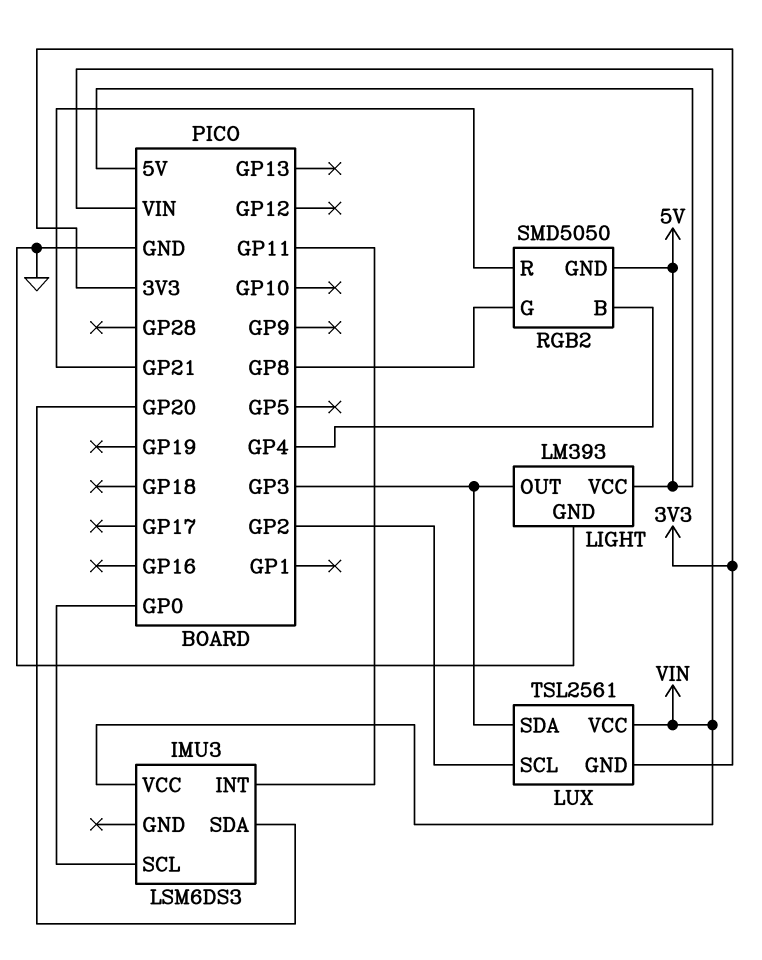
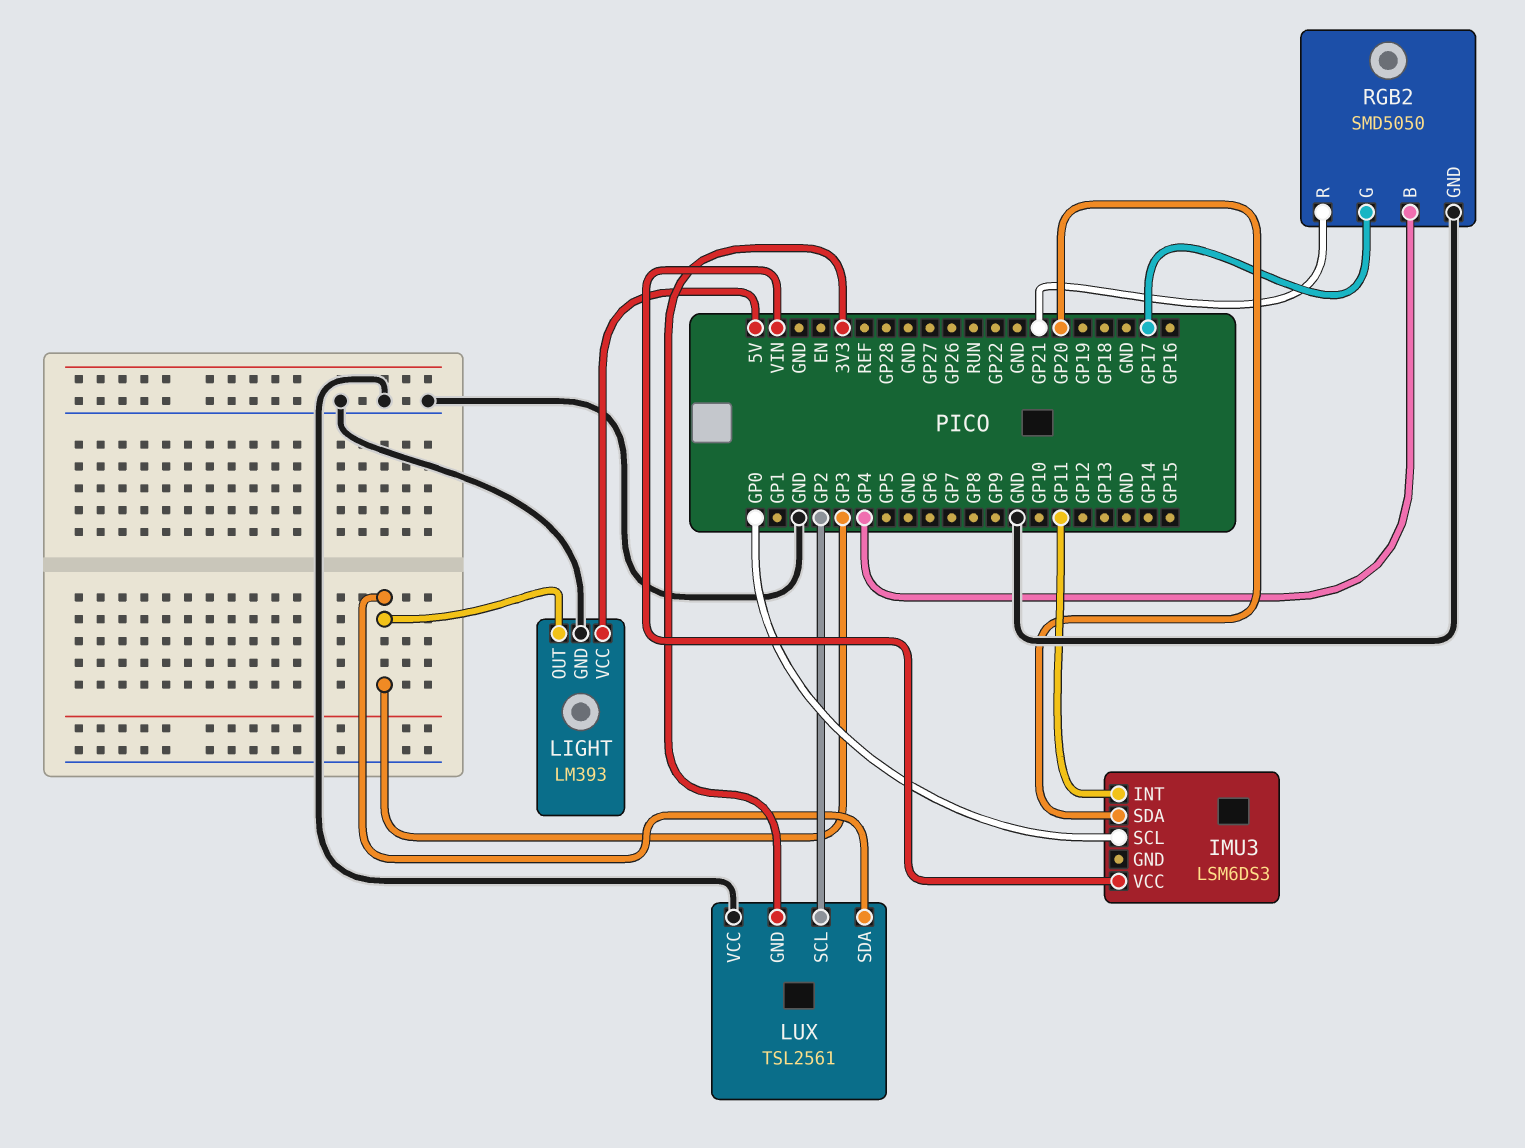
LUX pin VCC: VIN -> GND
RGB2 pin G: GP8 -> GP17
RGB2 pin GND: 5V -> GND

